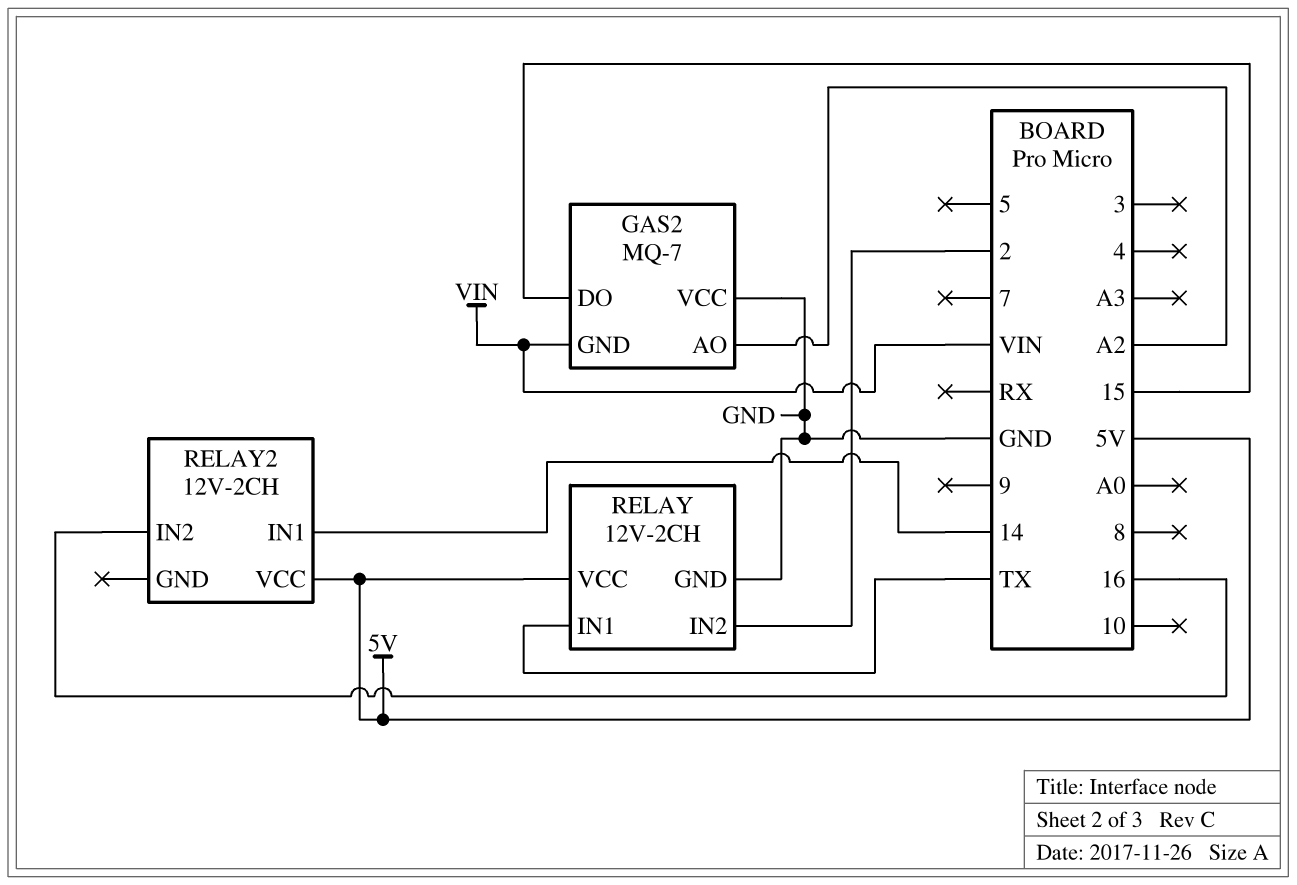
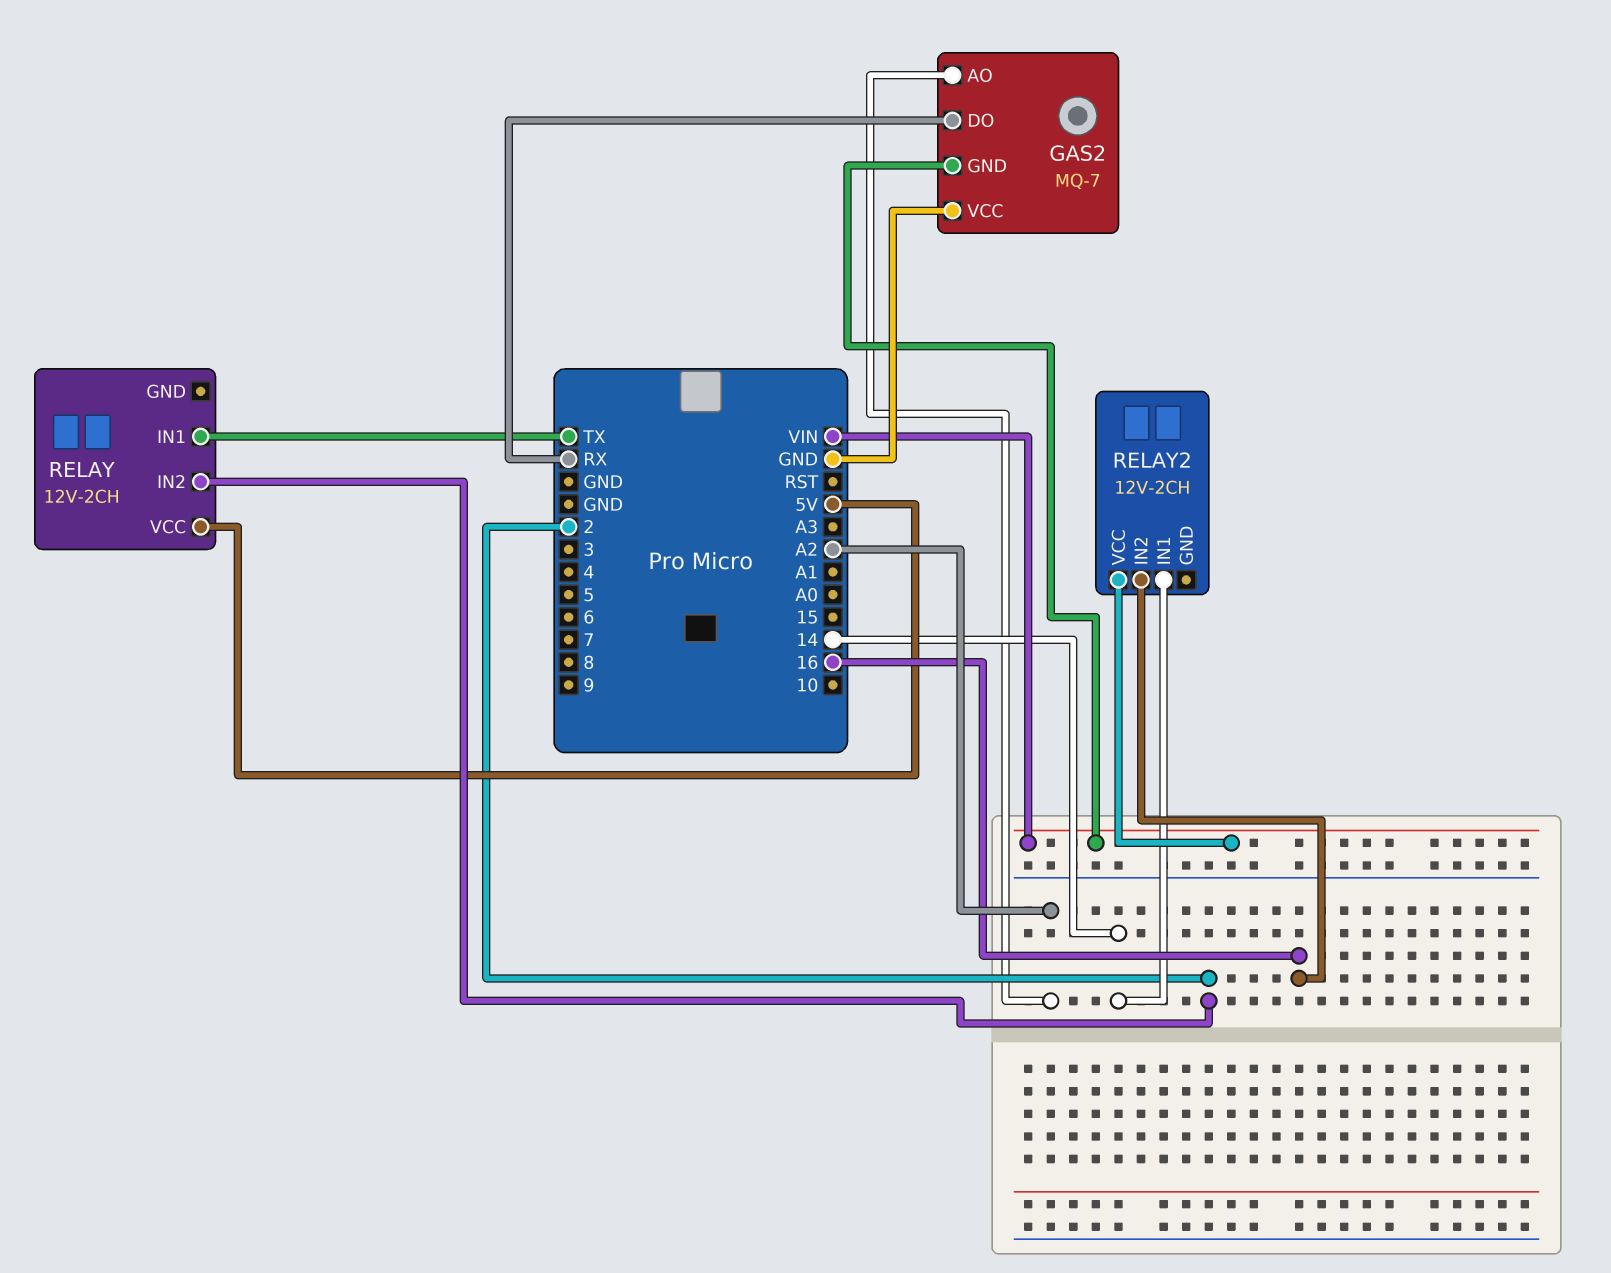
GAS2 pin DO: 15 -> RX
RELAY pin GND: GND -> none
RELAY2 pin VCC: 5V -> VIN

